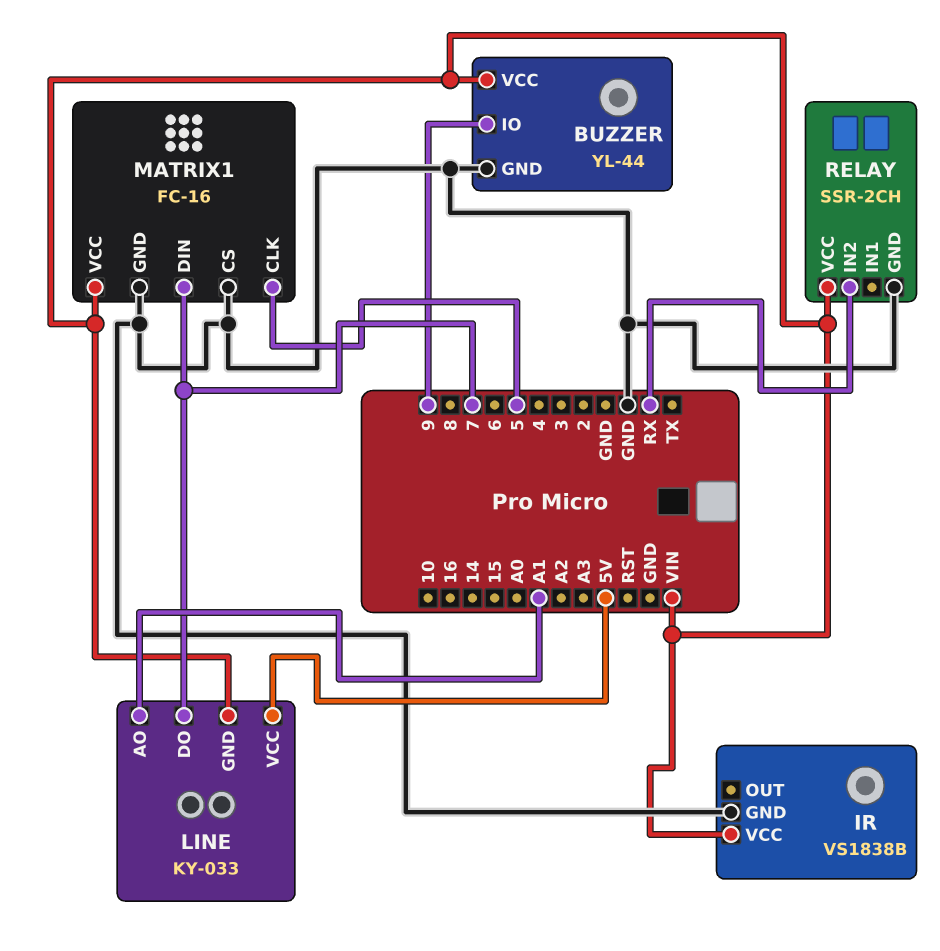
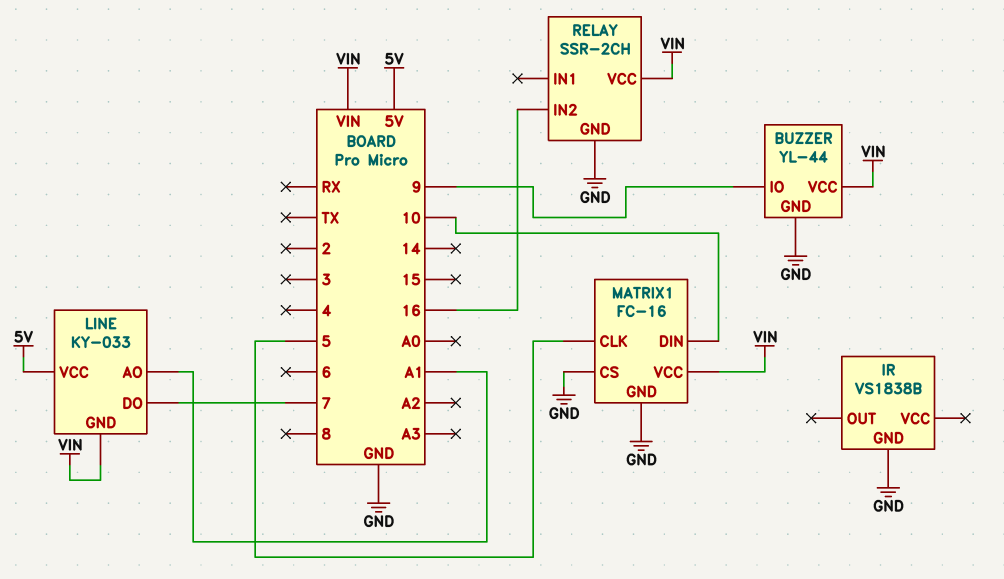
IR pin VCC: VIN -> none
MATRIX1 pin DIN: 7 -> 10
RELAY pin IN2: RX -> 16

